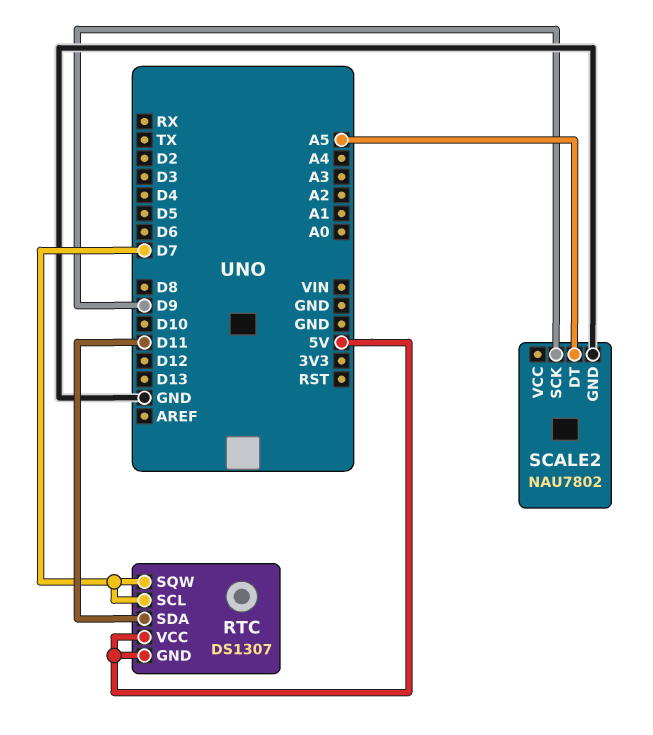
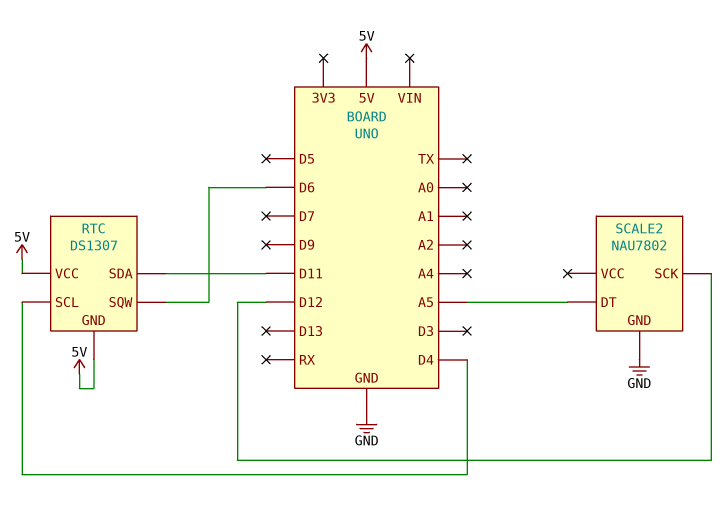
RTC pin SCL: D7 -> D4
RTC pin SQW: D7 -> D6
SCALE2 pin SCK: D9 -> D12

